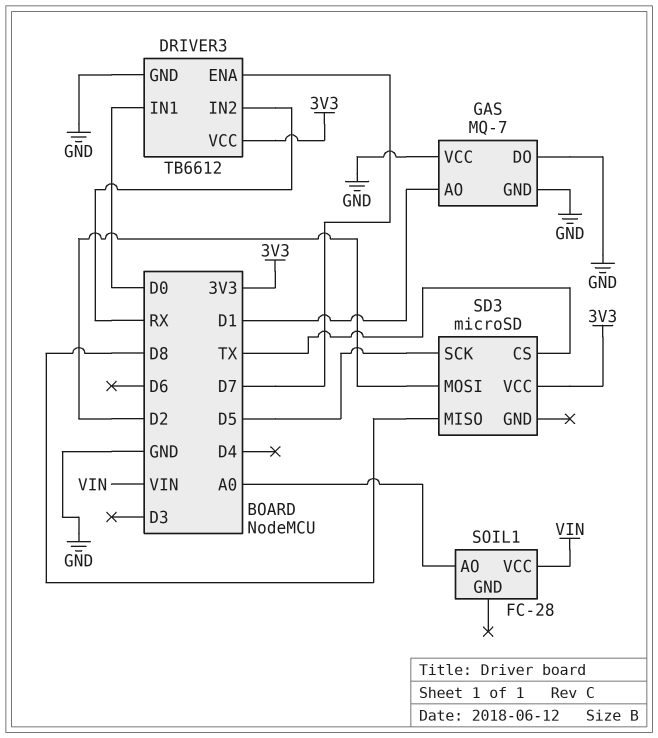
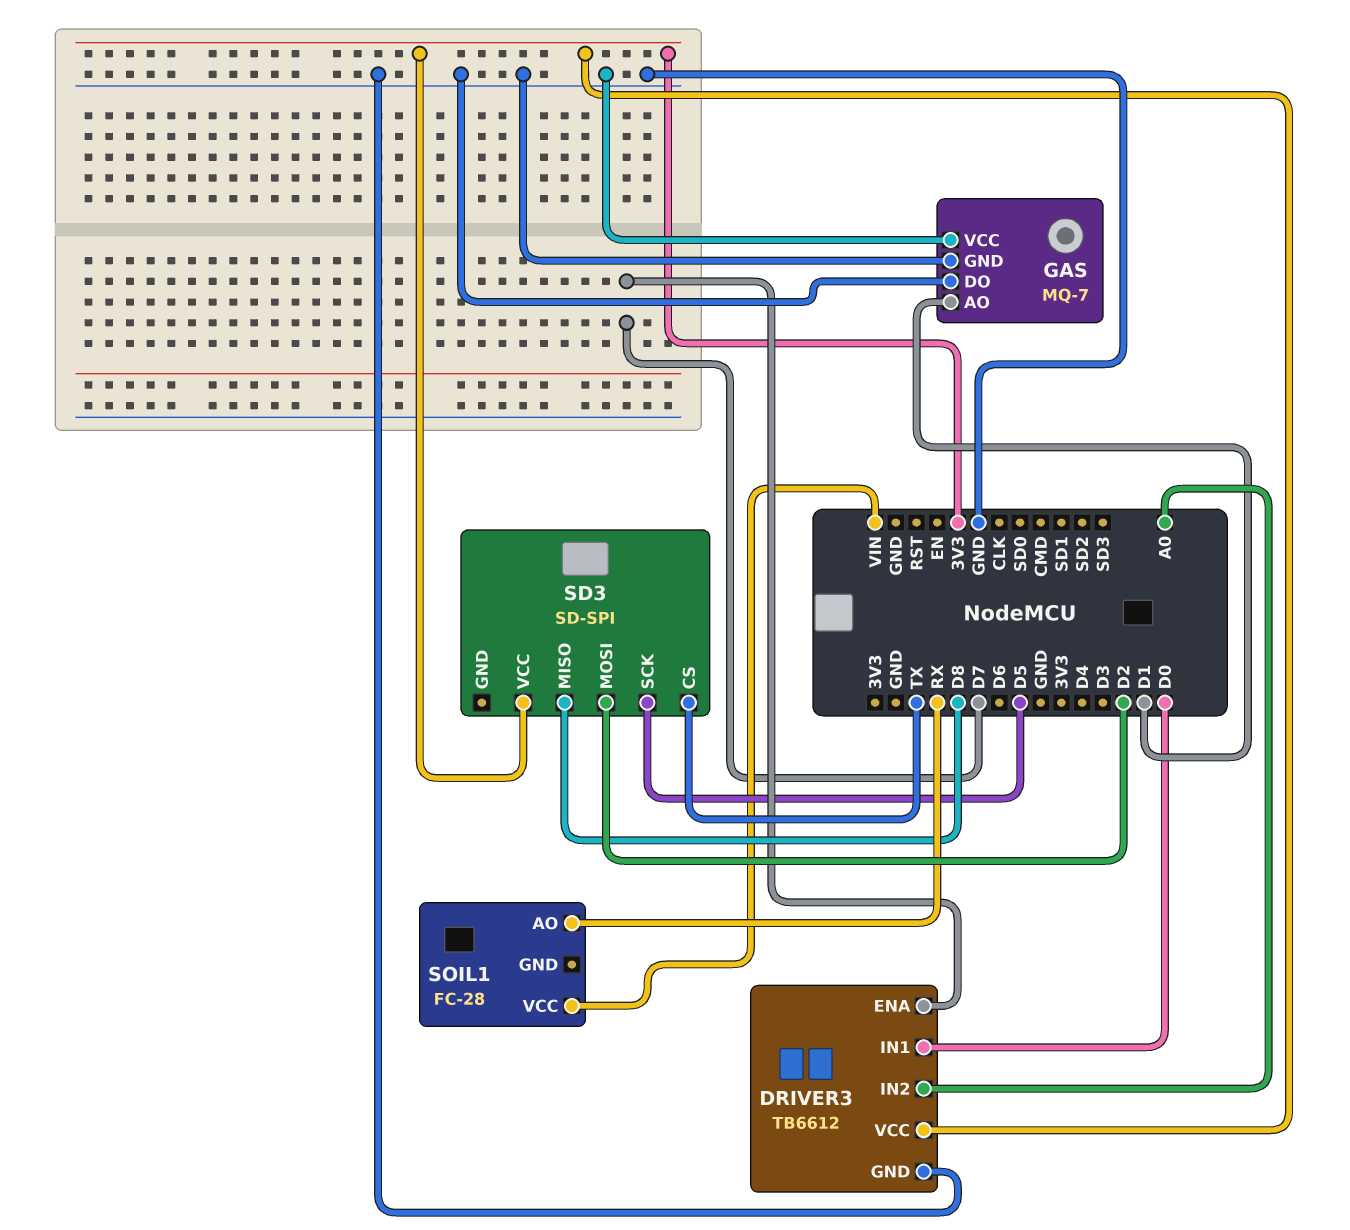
DRIVER3 pin IN2: RX -> A0
SD3: microSD -> SD-SPI
SOIL1 pin AO: A0 -> RX

